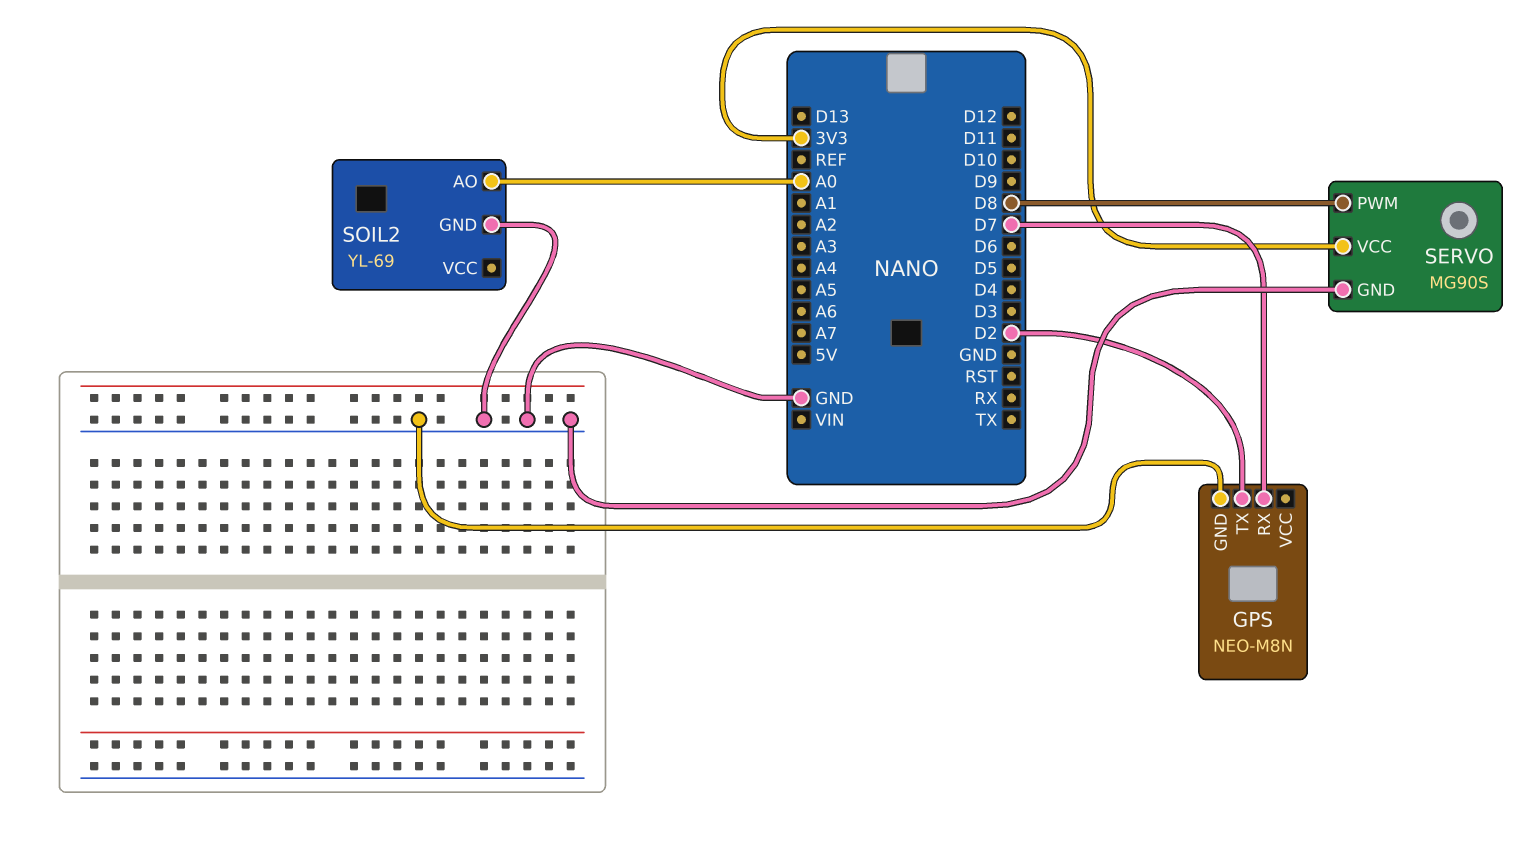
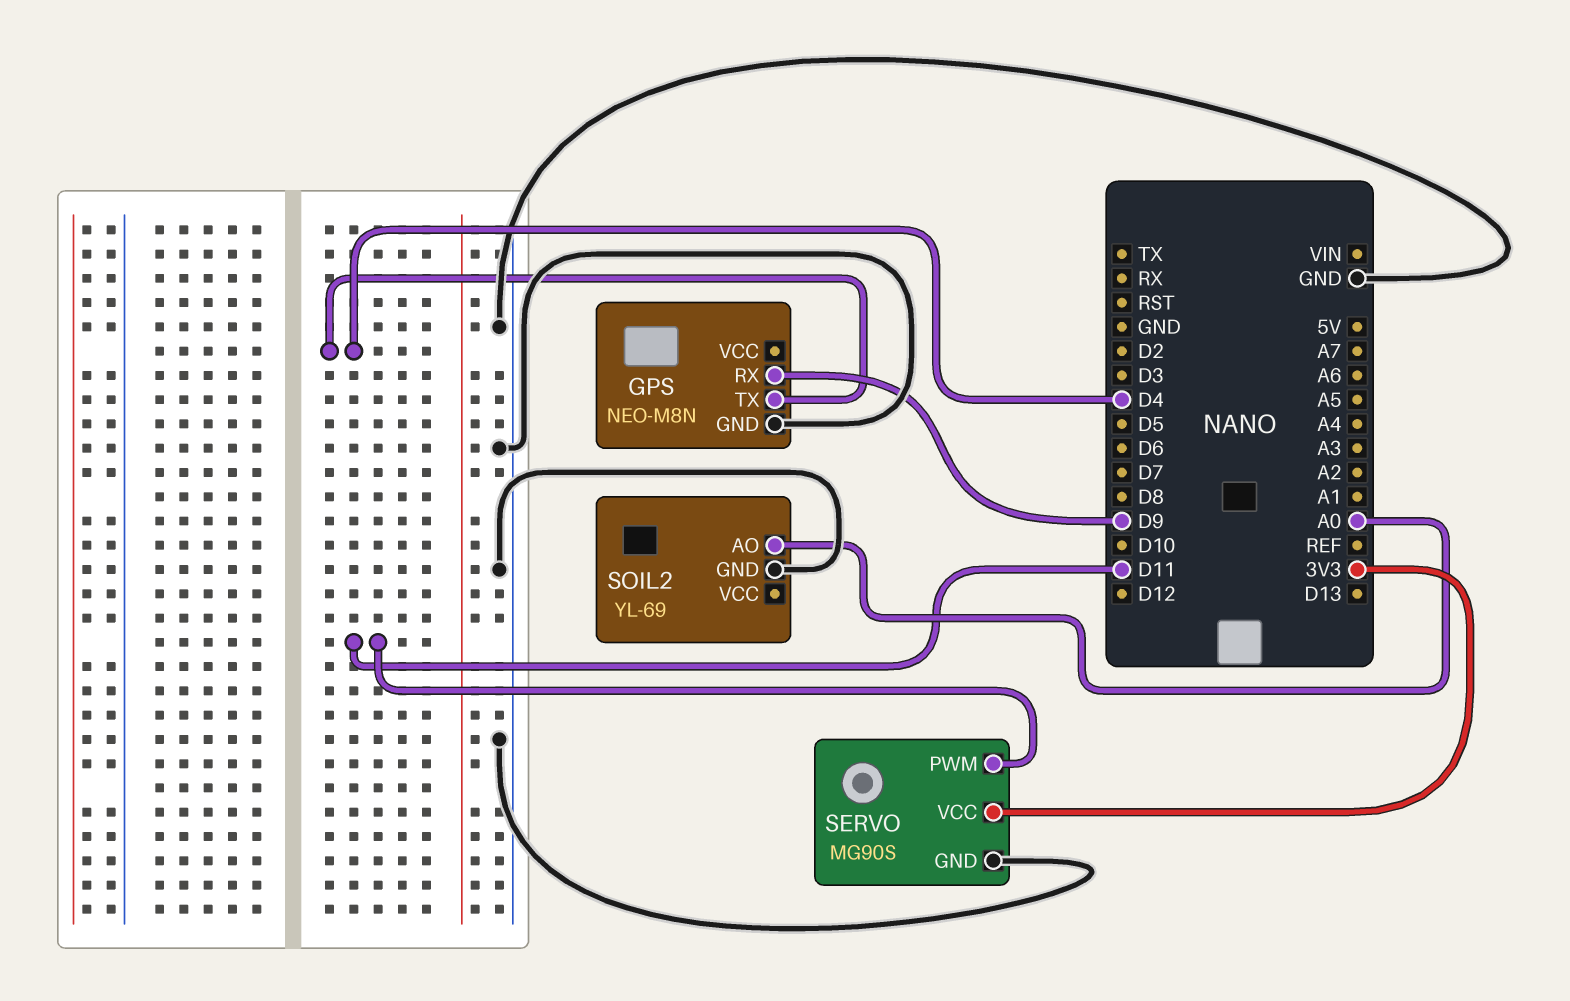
GPS pin RX: D7 -> D9
GPS pin TX: D2 -> D4
SERVO pin PWM: D8 -> D11

